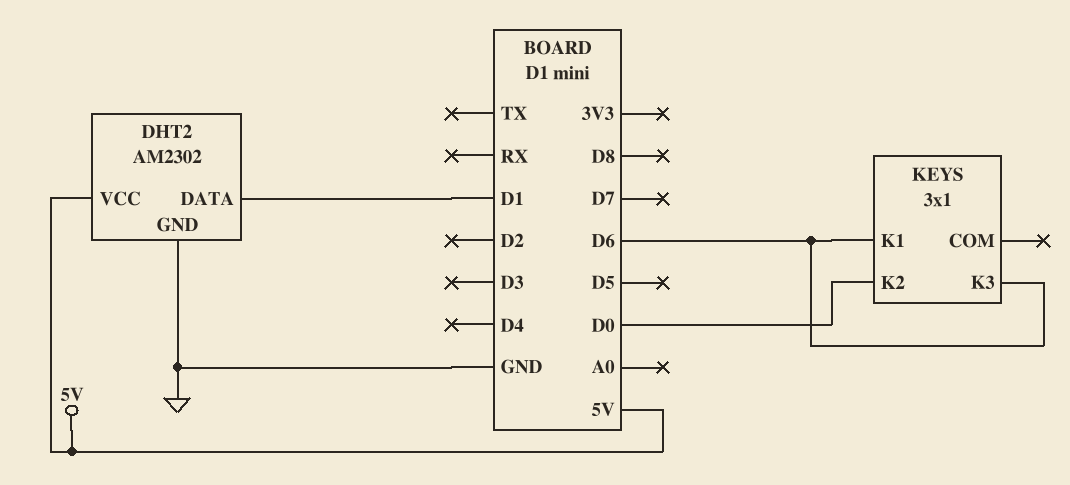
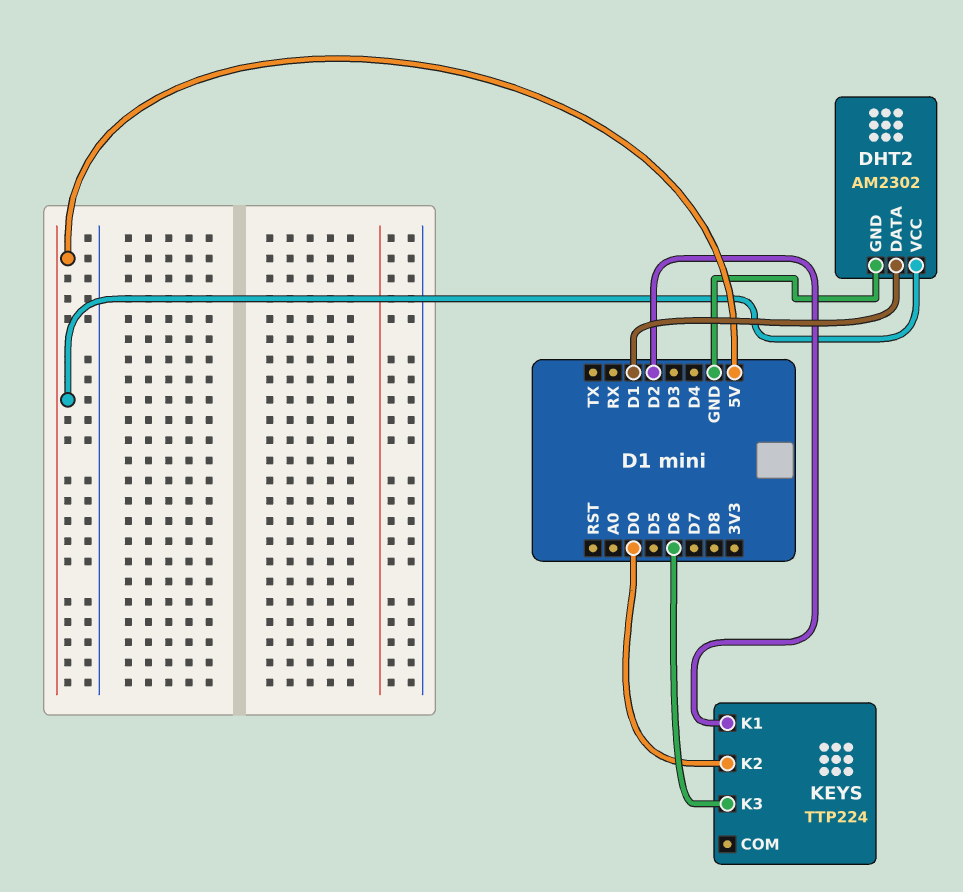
KEYS: 3x1 -> TTP224
KEYS pin K1: D6 -> D2

